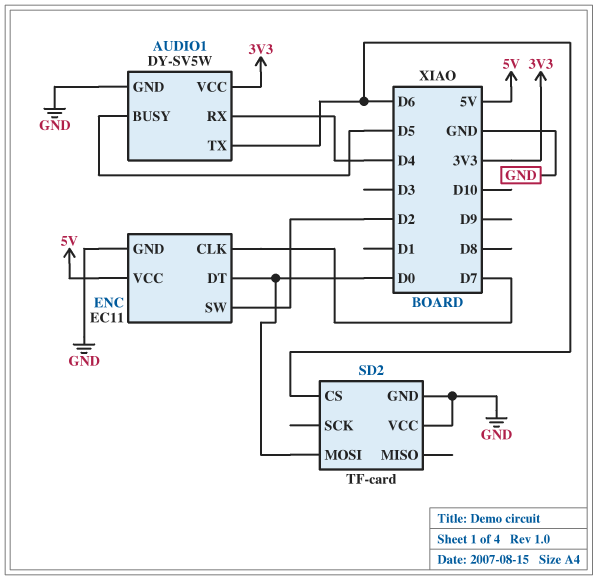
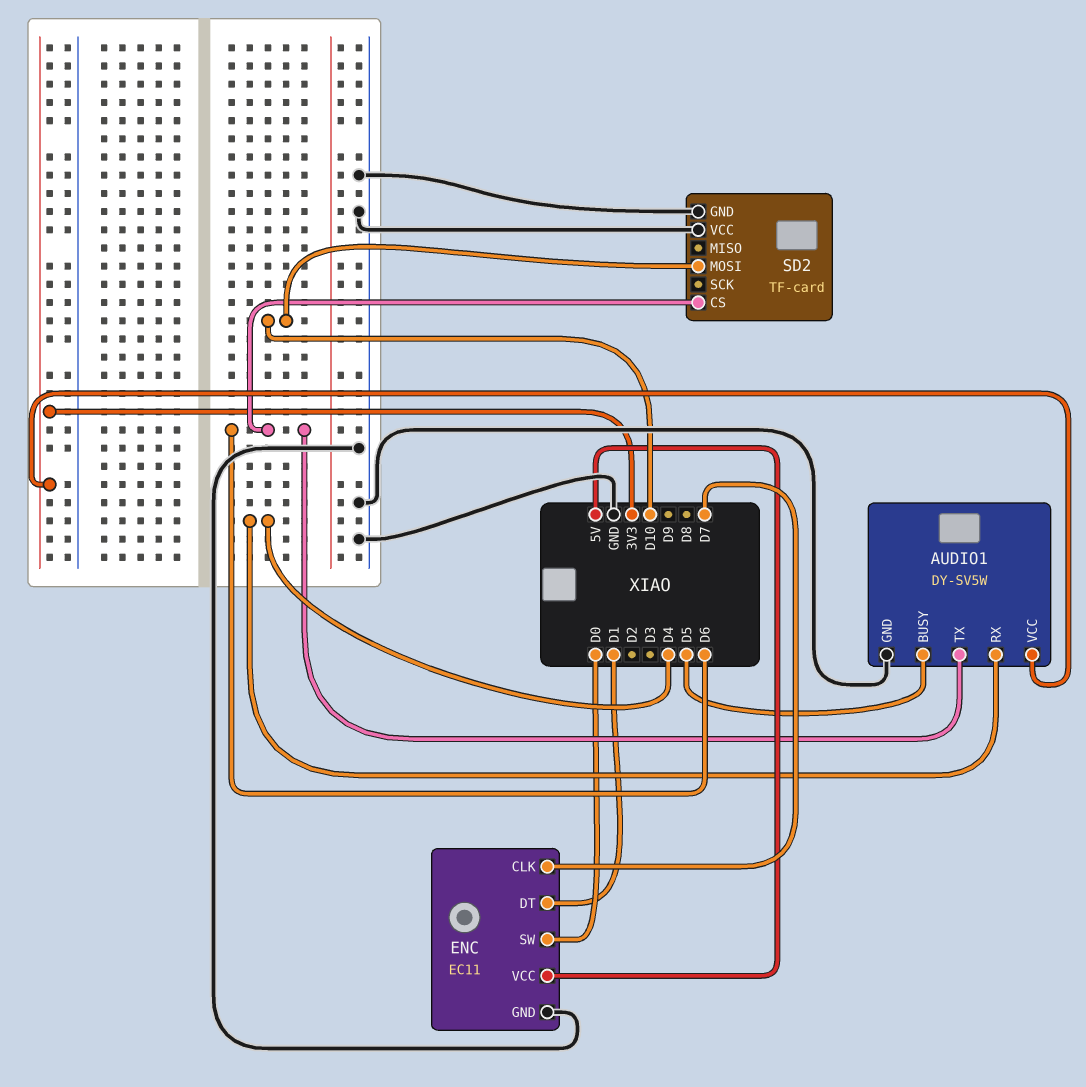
ENC pin DT: D0 -> D1
ENC pin SW: D2 -> D0
SD2 pin MOSI: D0 -> D10

